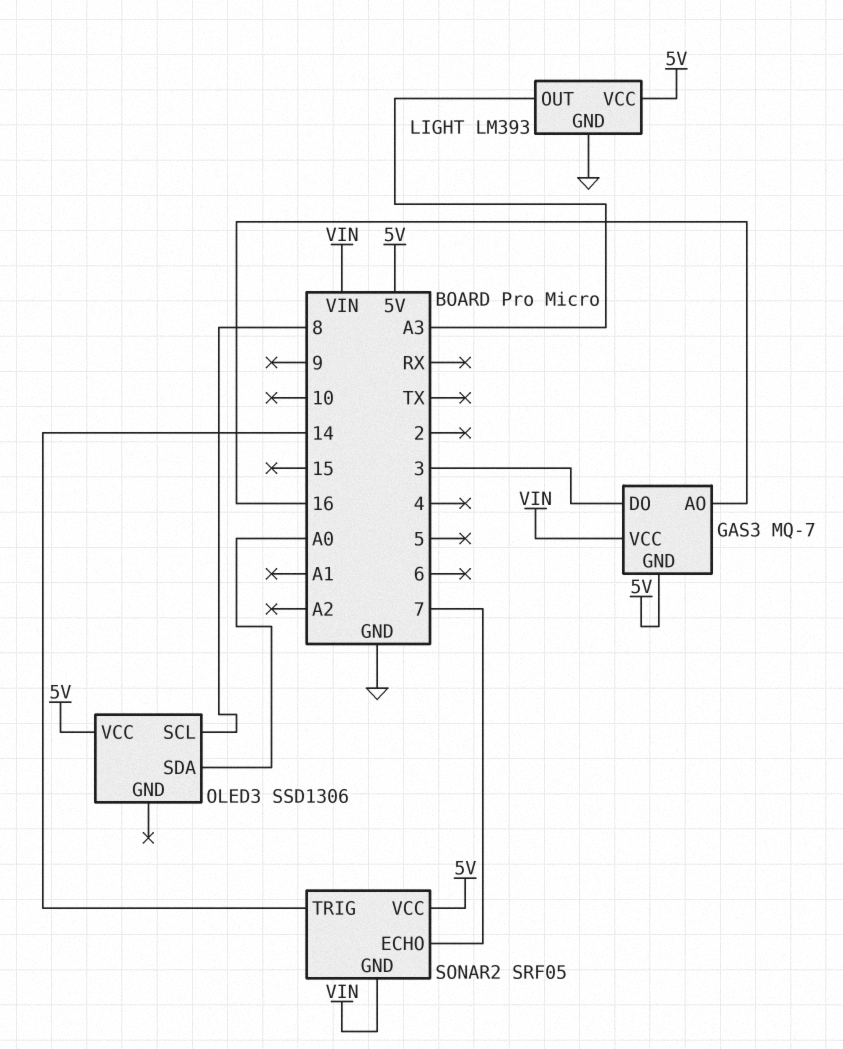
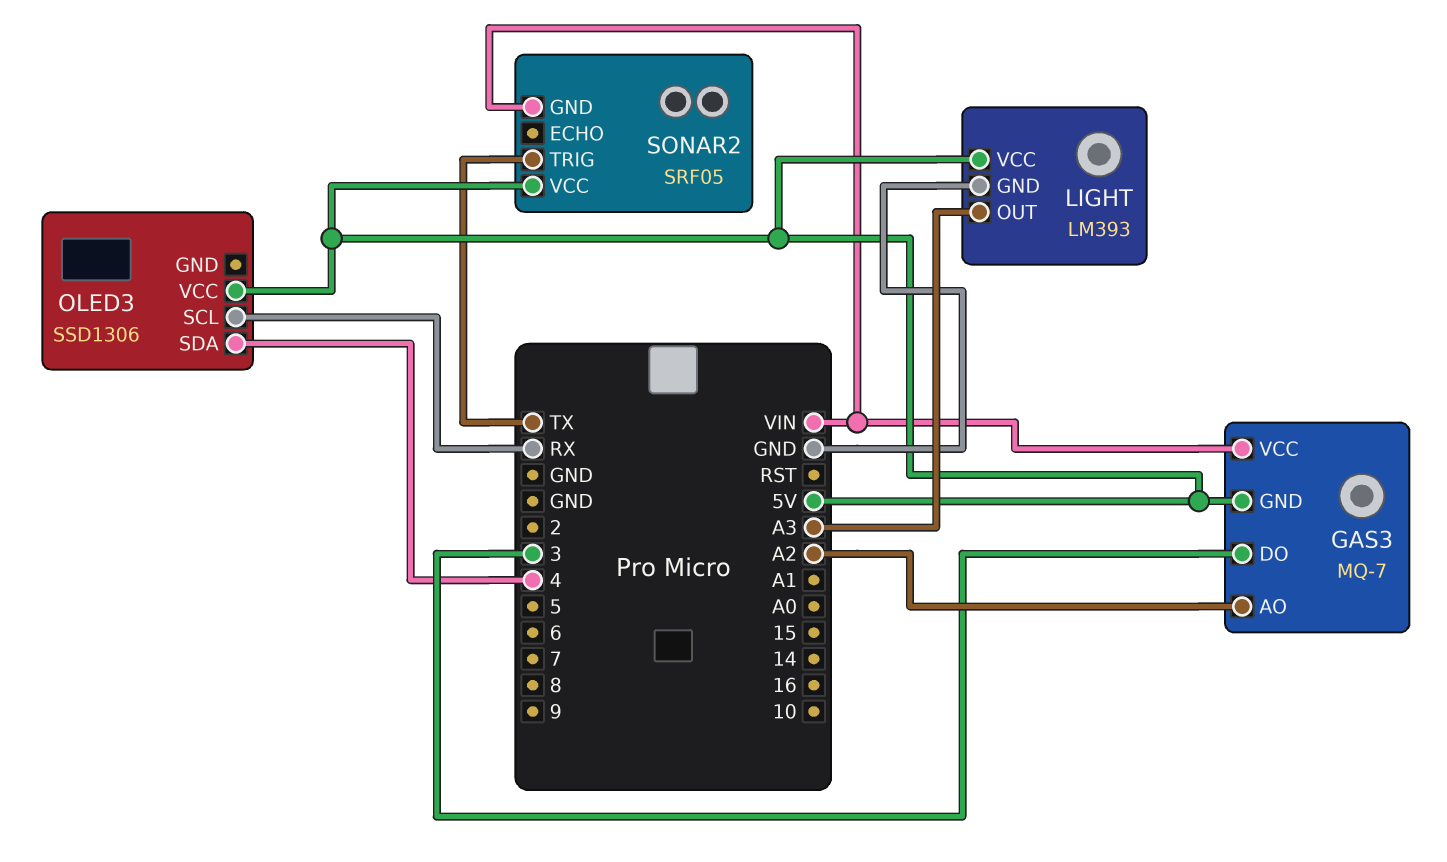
GAS3 pin AO: 16 -> A2
OLED3 pin SCL: 8 -> RX
OLED3 pin SDA: A0 -> 4
SONAR2 pin ECHO: 7 -> none
SONAR2 pin TRIG: 14 -> TX

